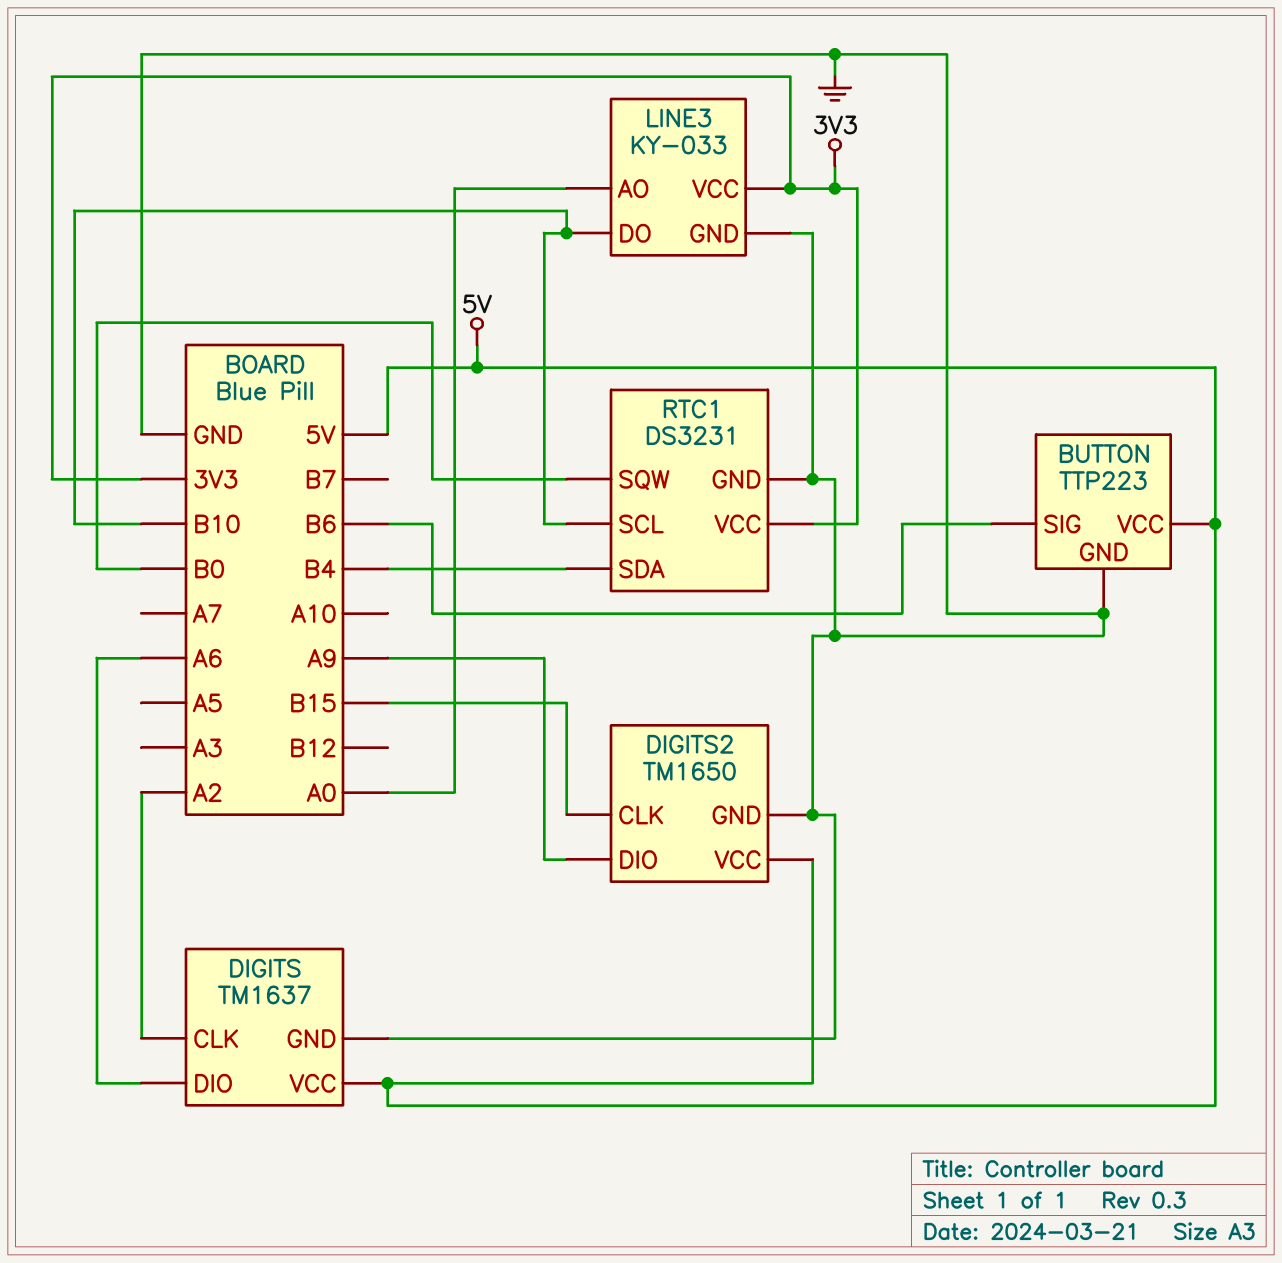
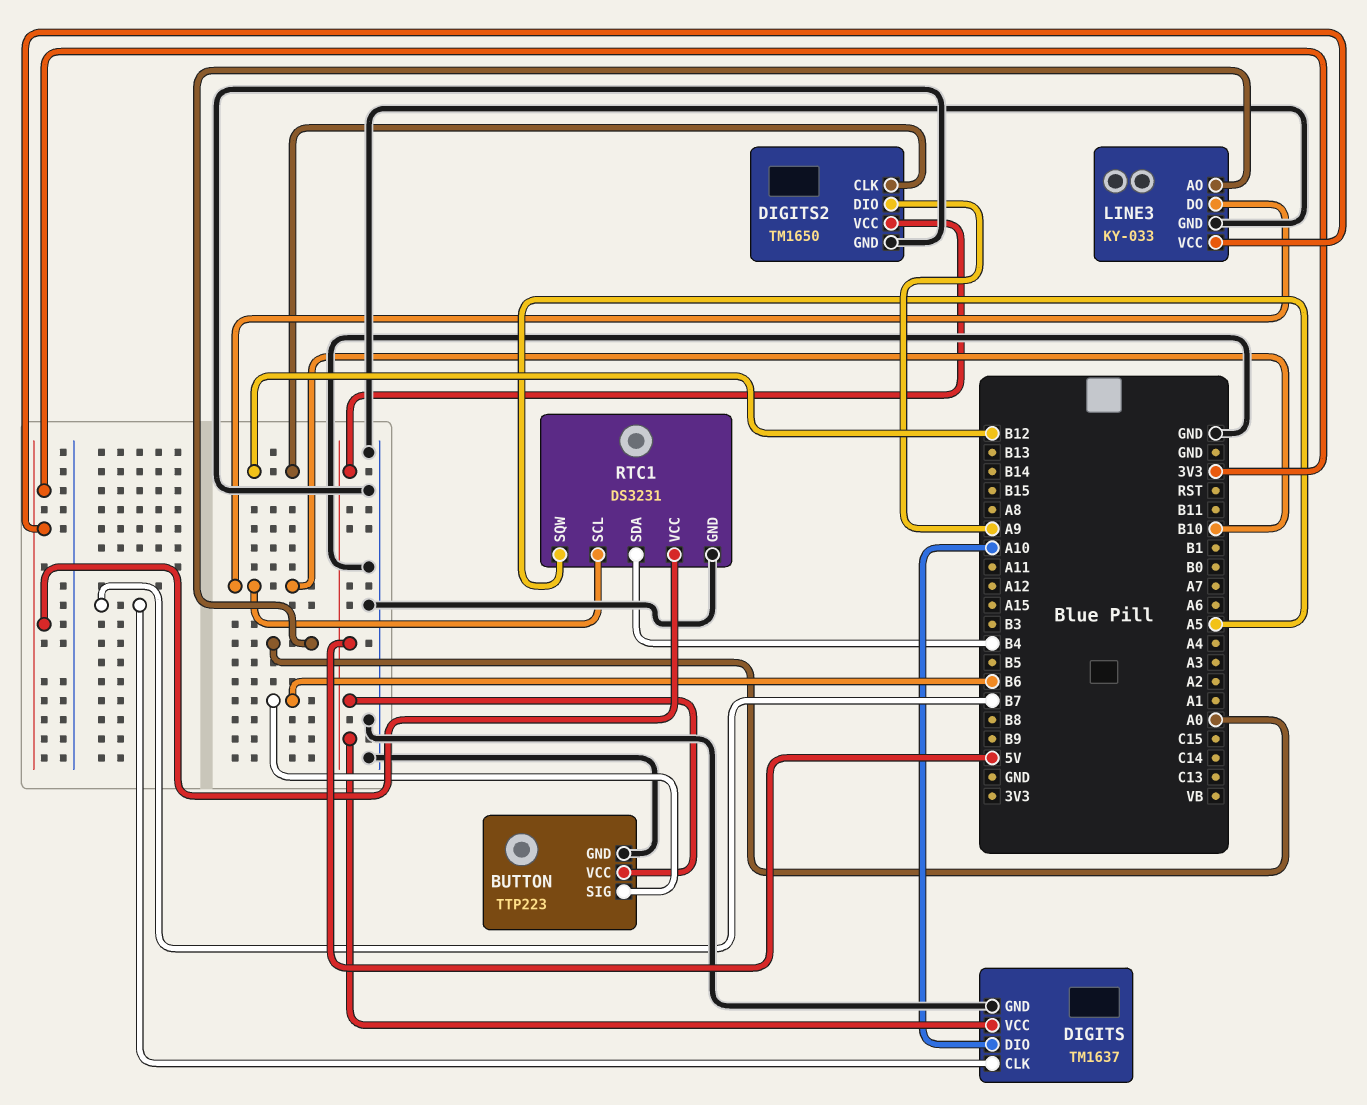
DIGITS pin CLK: A2 -> B7
DIGITS pin DIO: A6 -> A10
DIGITS2 pin CLK: B15 -> B12
RTC1 pin SQW: B0 -> A5

